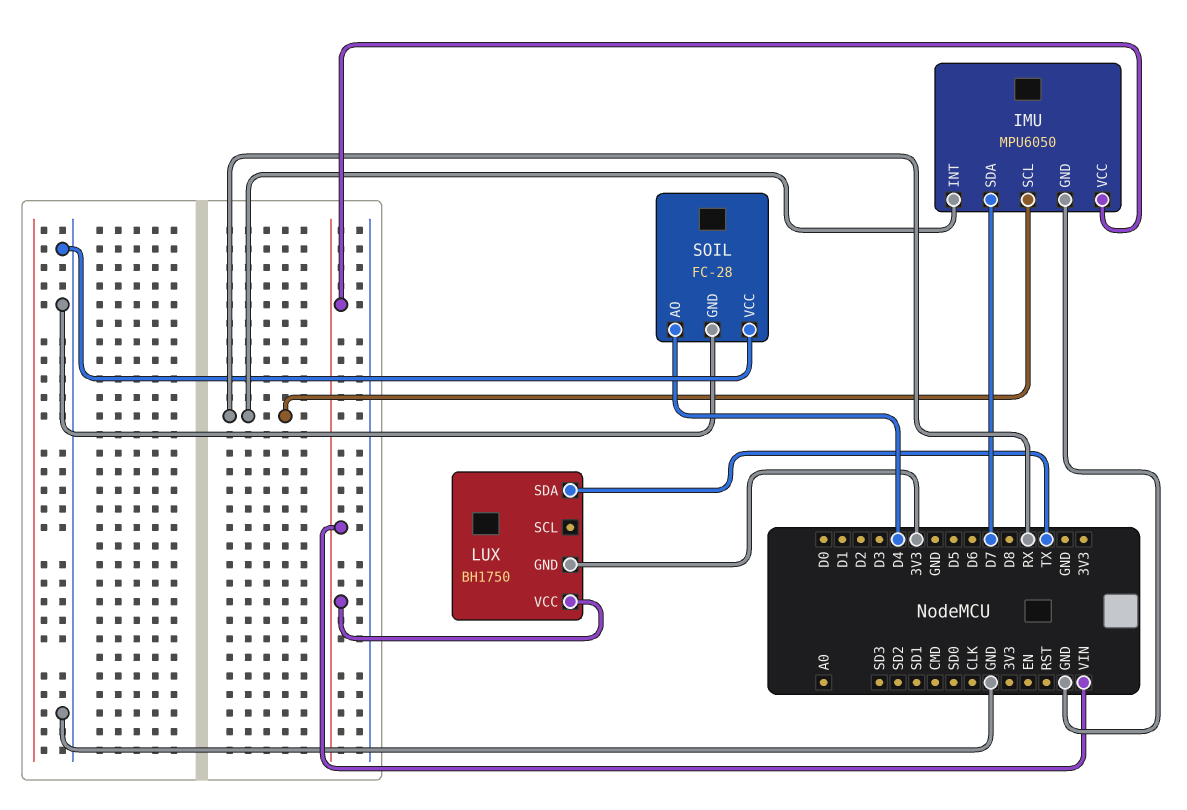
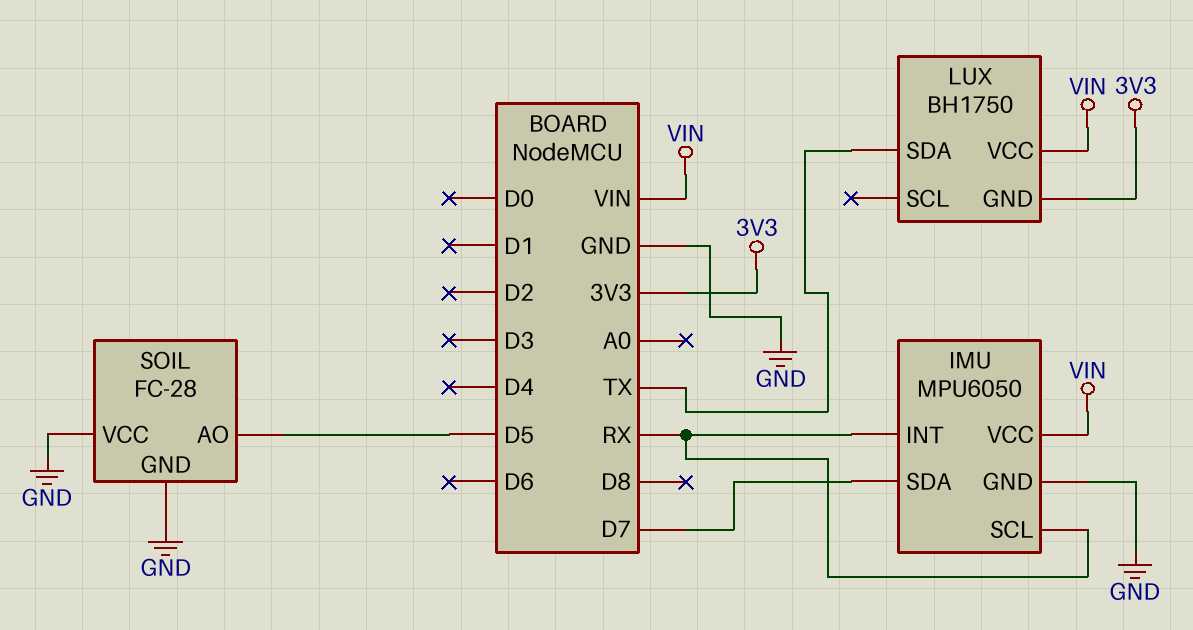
SOIL pin AO: D4 -> D5

